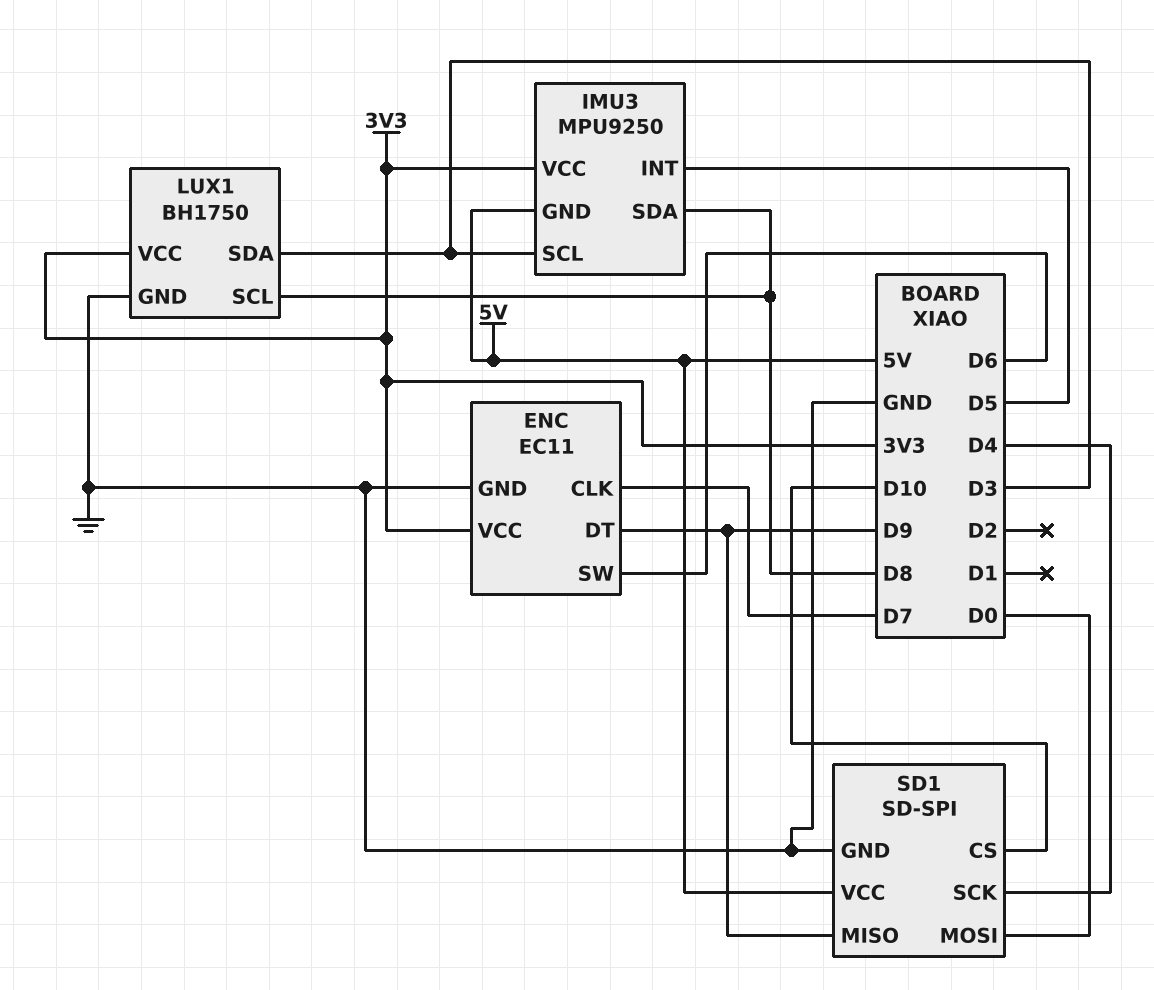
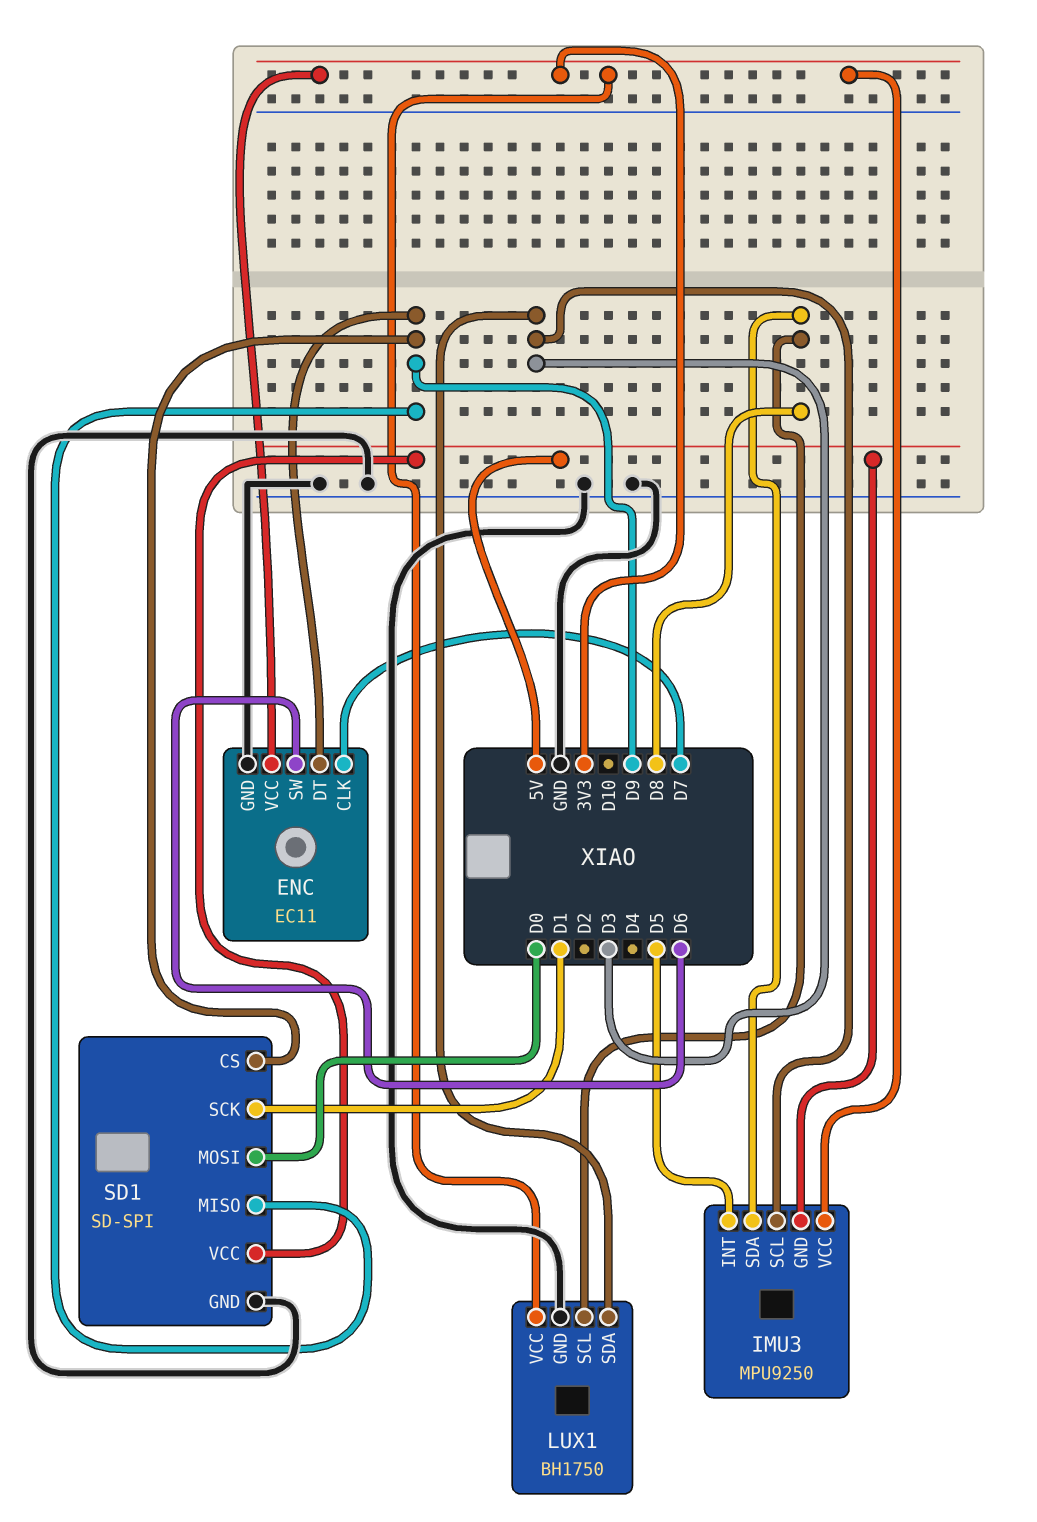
SD1 pin CS: D10 -> D9
SD1 pin SCK: D4 -> D1

